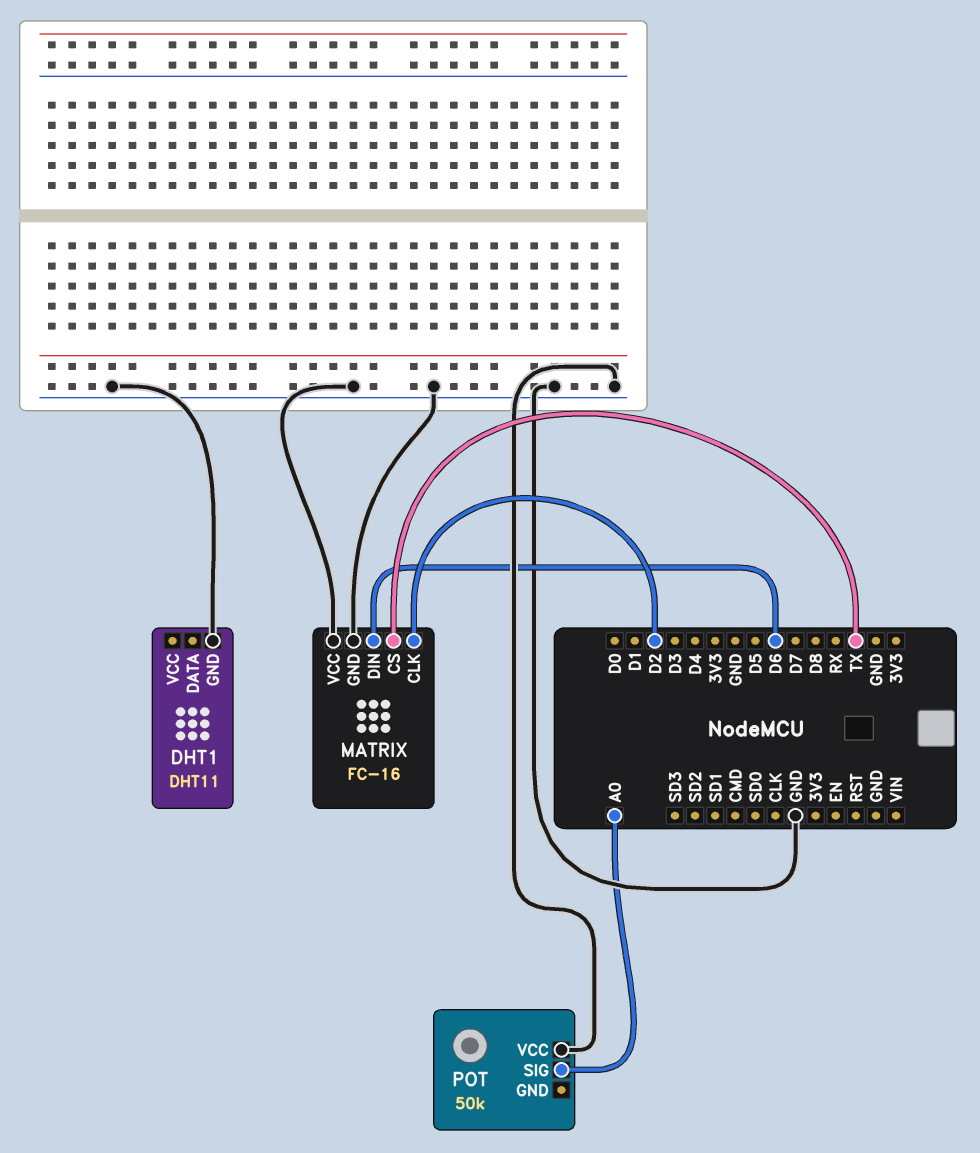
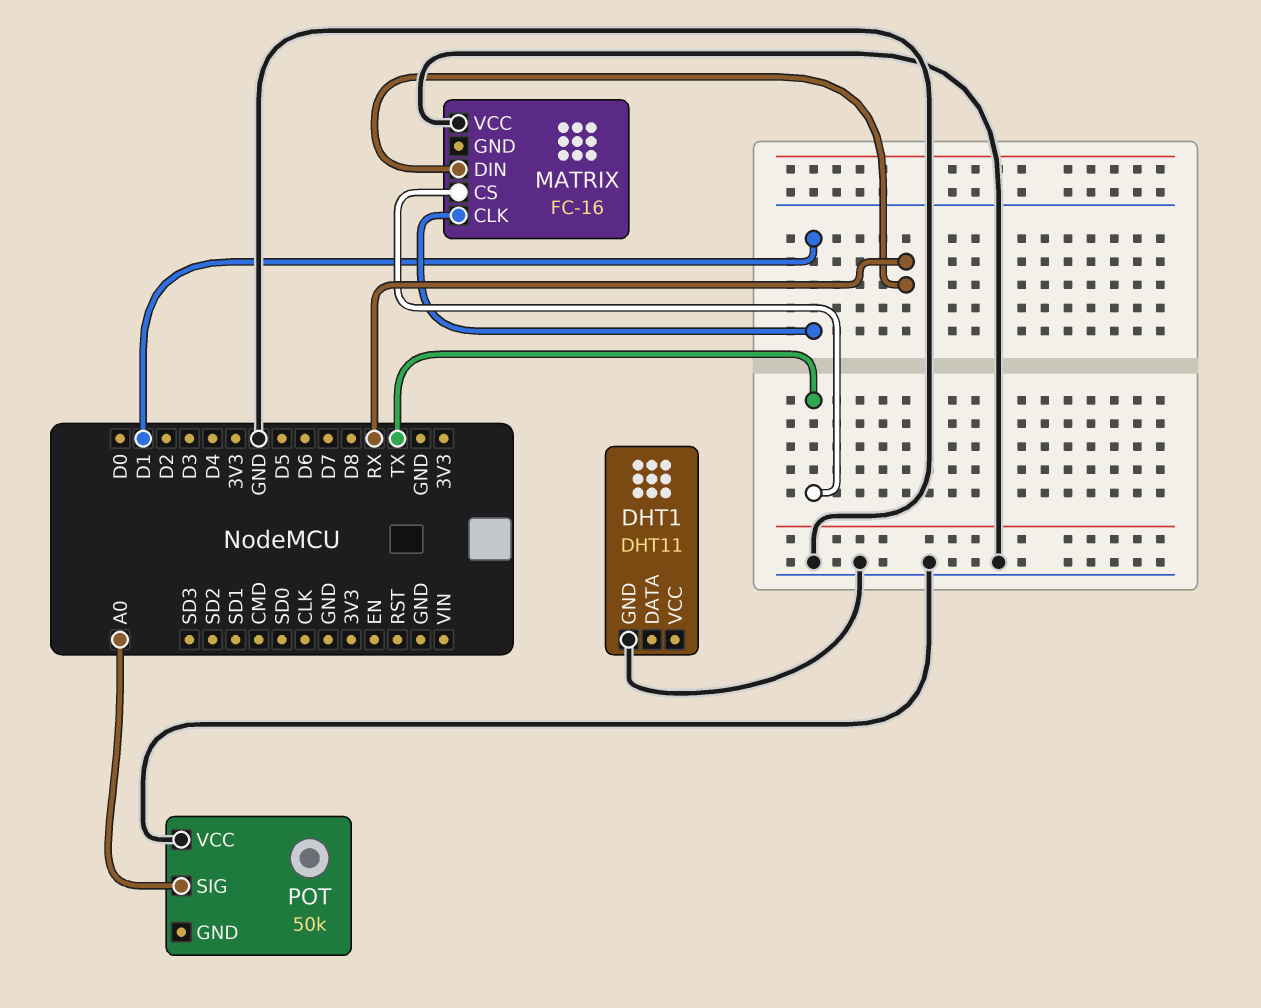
MATRIX pin CLK: D2 -> D1
MATRIX pin DIN: D6 -> RX
MATRIX pin GND: GND -> none

